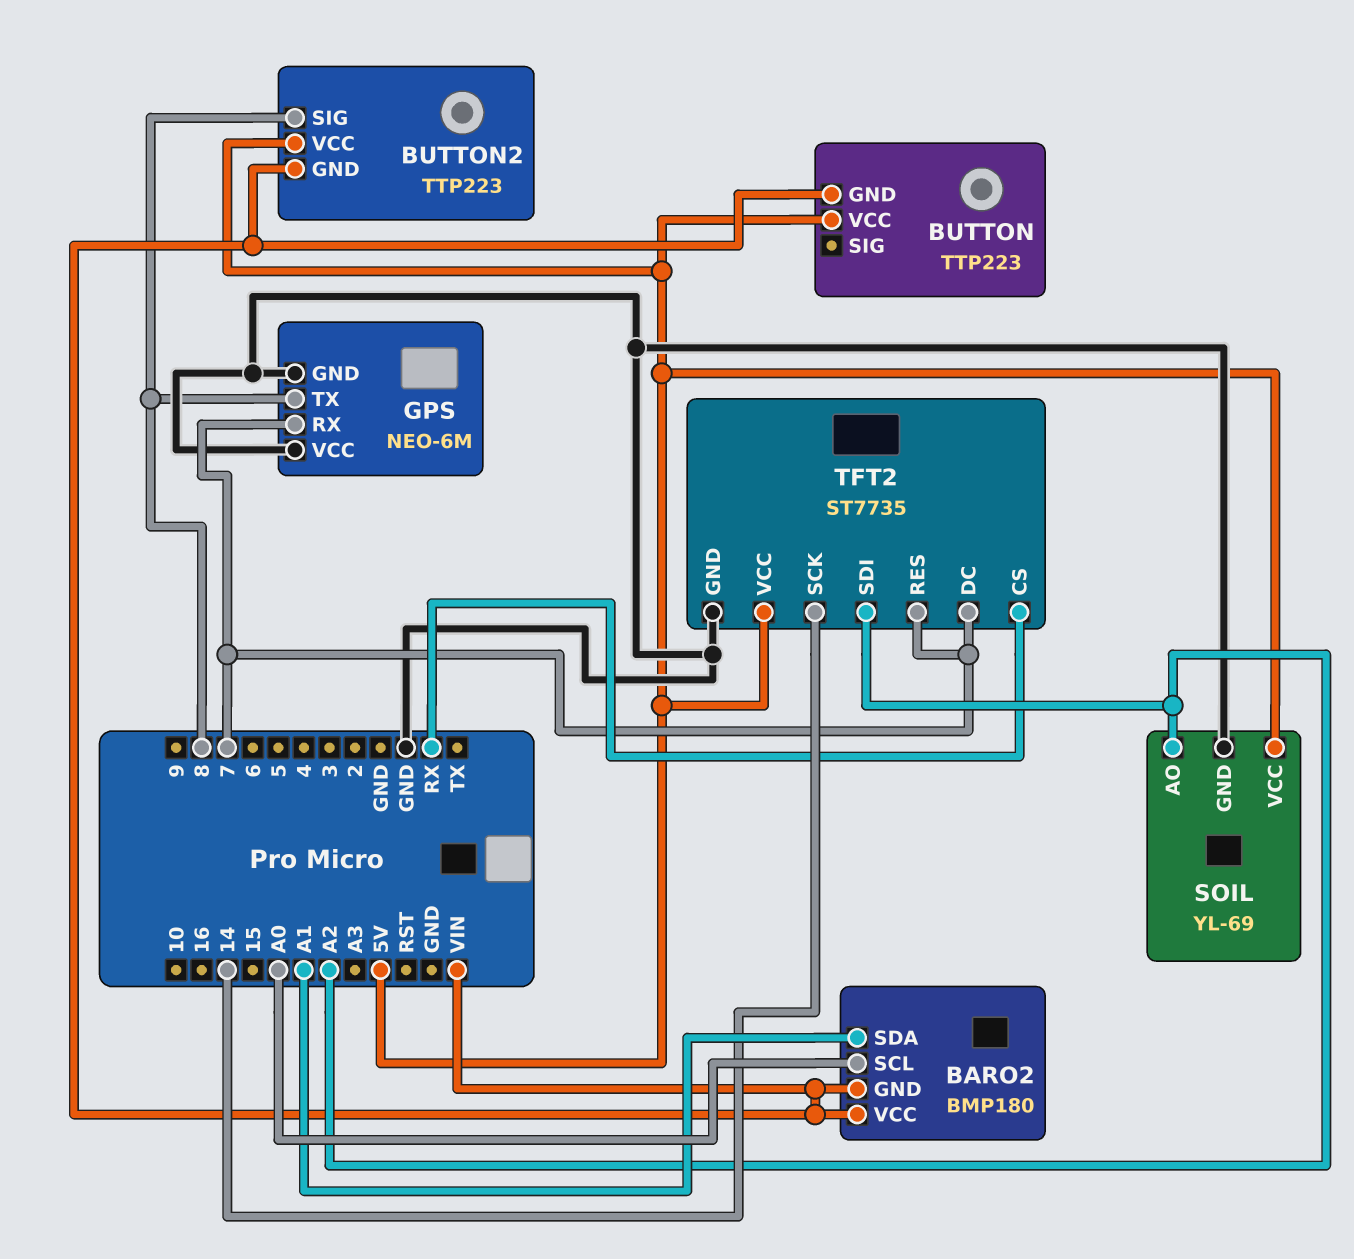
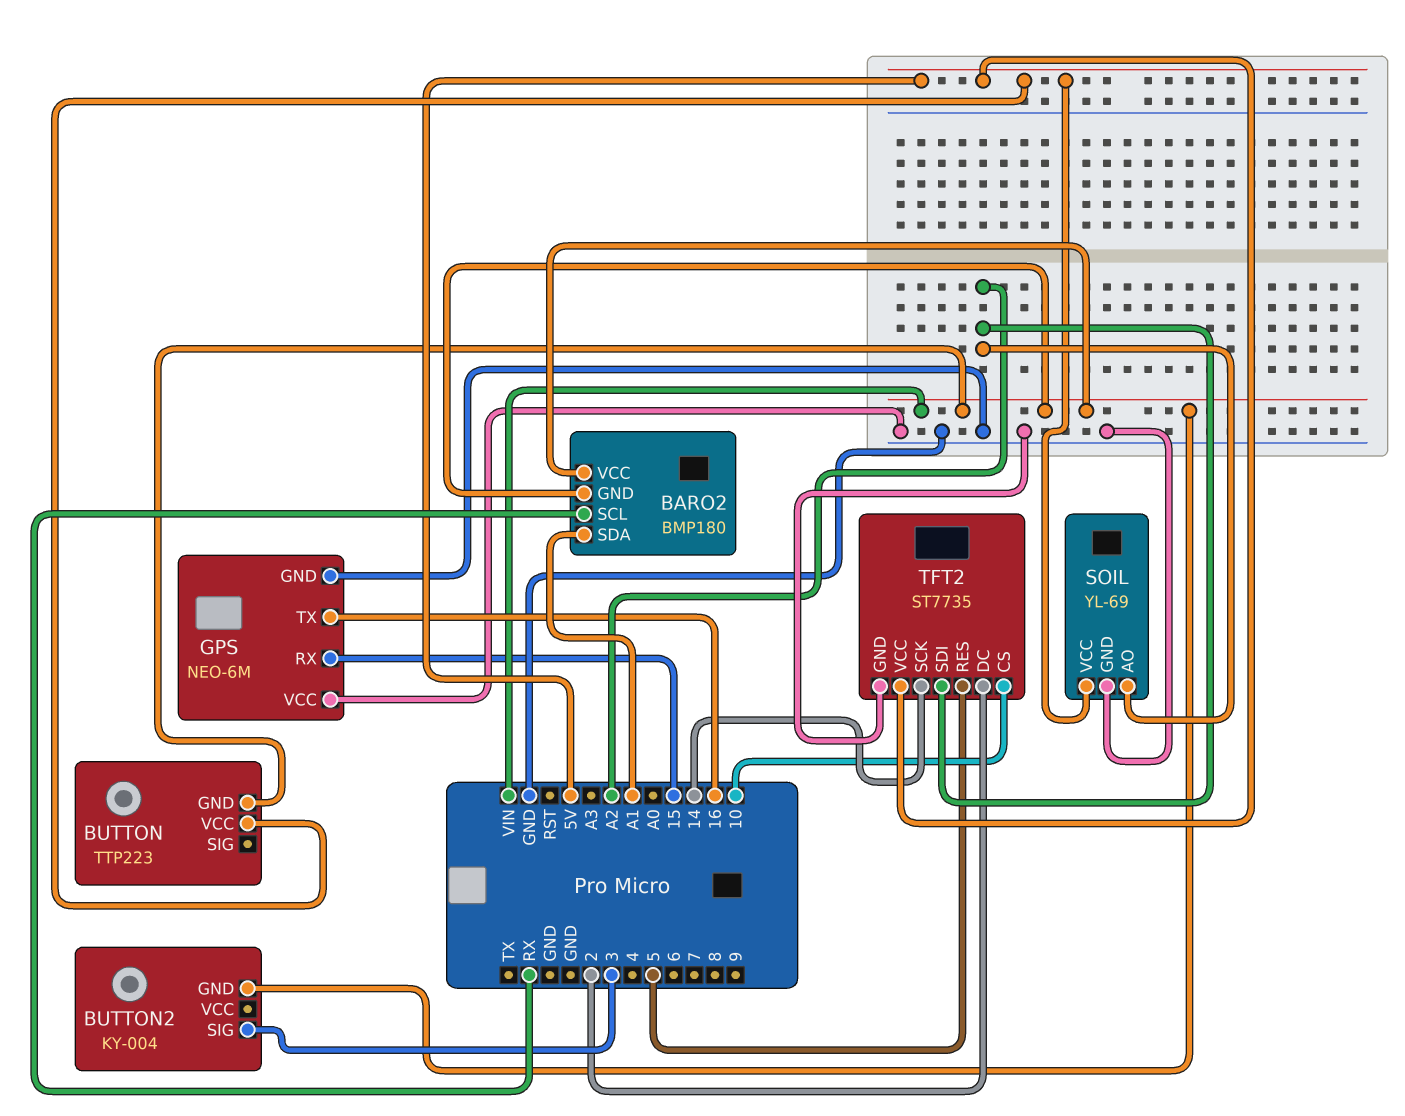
BARO2 pin SCL: A0 -> RX
BUTTON2: TTP223 -> KY-004
BUTTON2 pin SIG: 8 -> 3
BUTTON2 pin VCC: 5V -> none
GPS pin RX: 7 -> 15
GPS pin TX: 8 -> 16
TFT2 pin CS: RX -> 10
TFT2 pin DC: 7 -> 2
TFT2 pin RES: 7 -> 5

